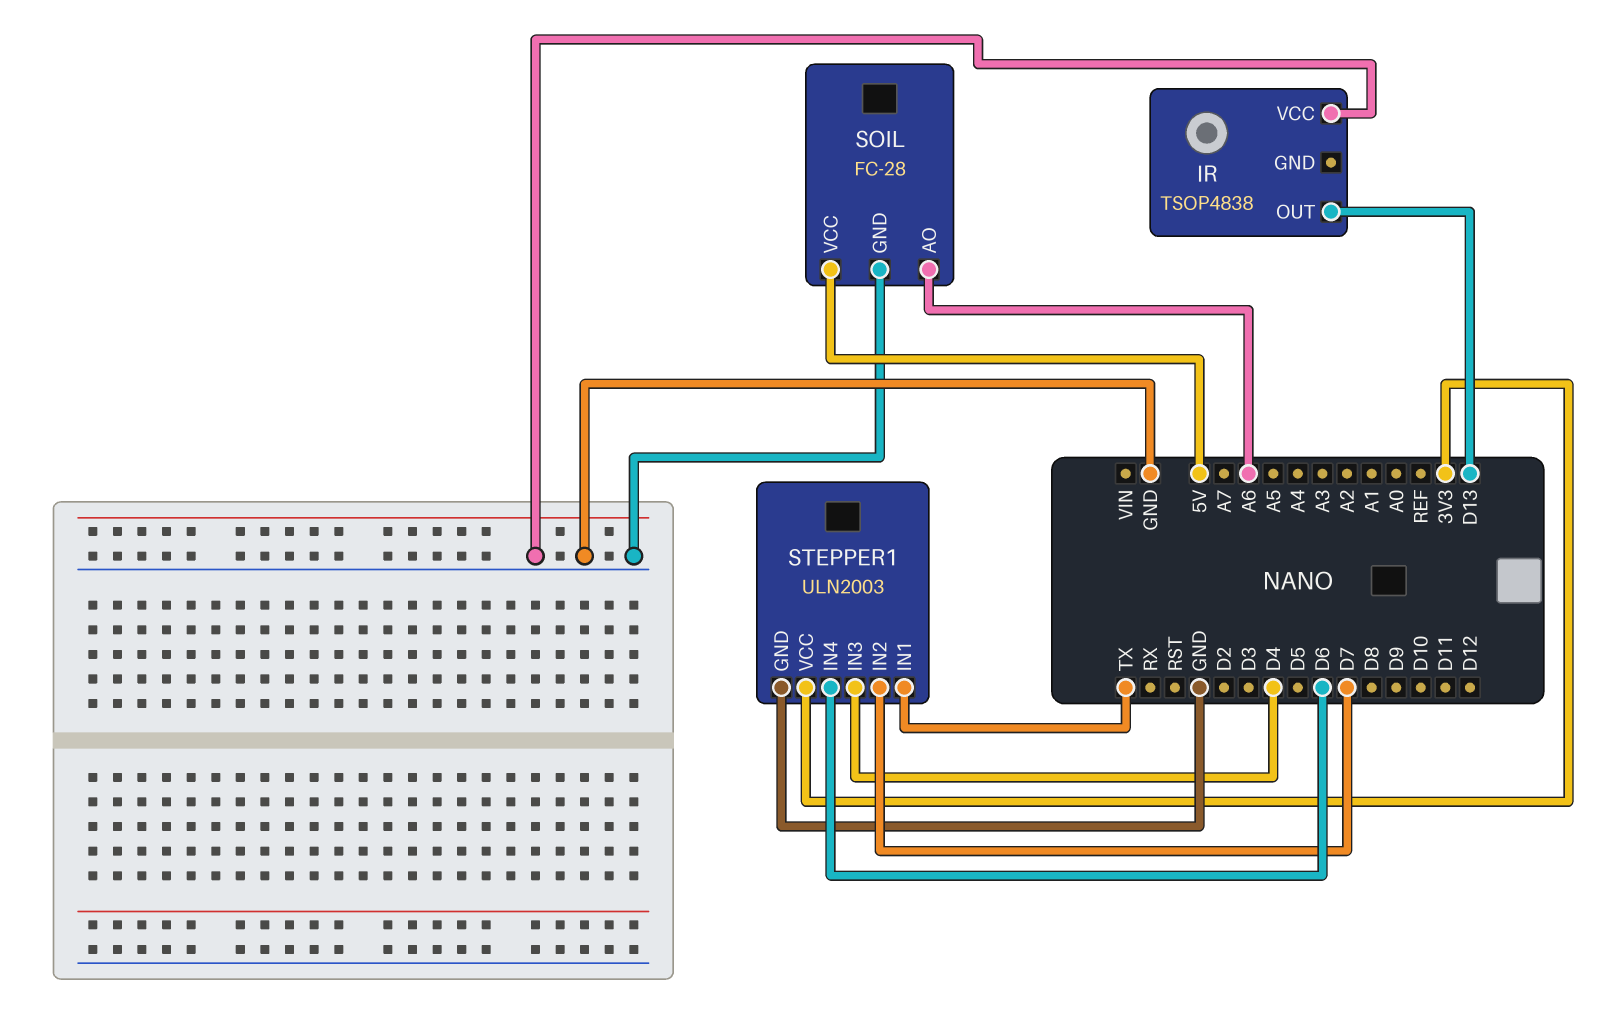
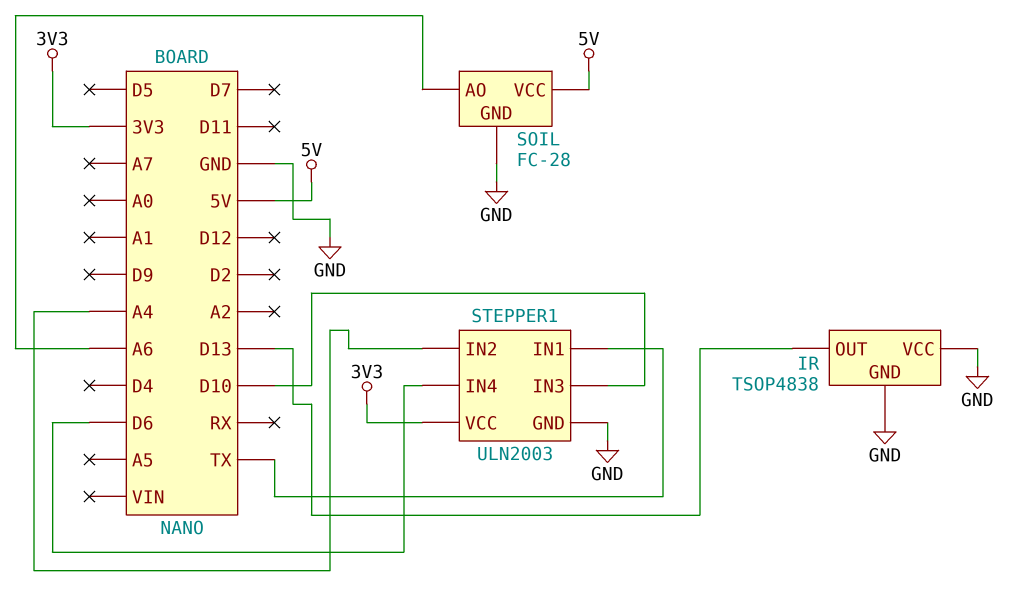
IR pin GND: none -> GND
STEPPER1 pin IN2: D7 -> A4
STEPPER1 pin IN3: D4 -> D10

